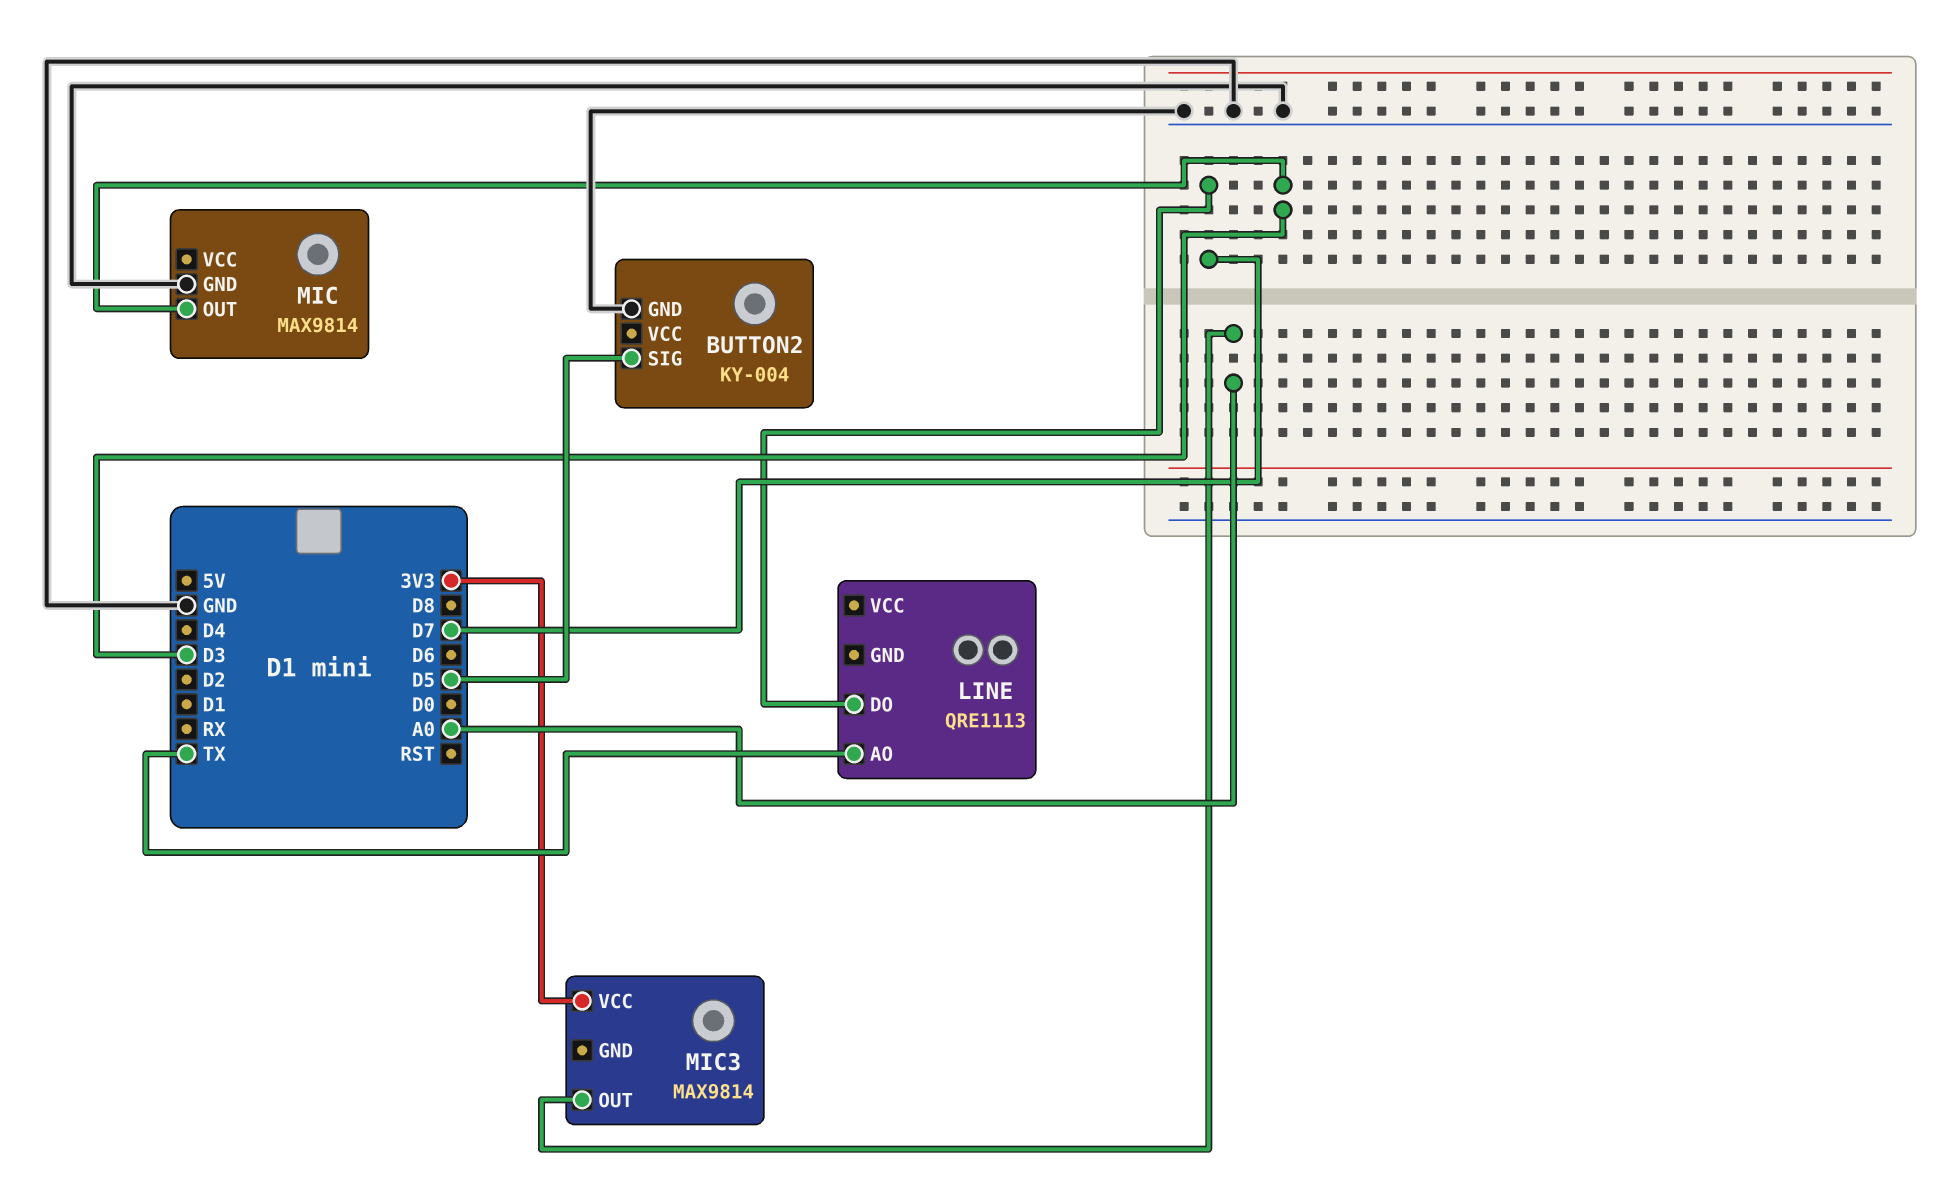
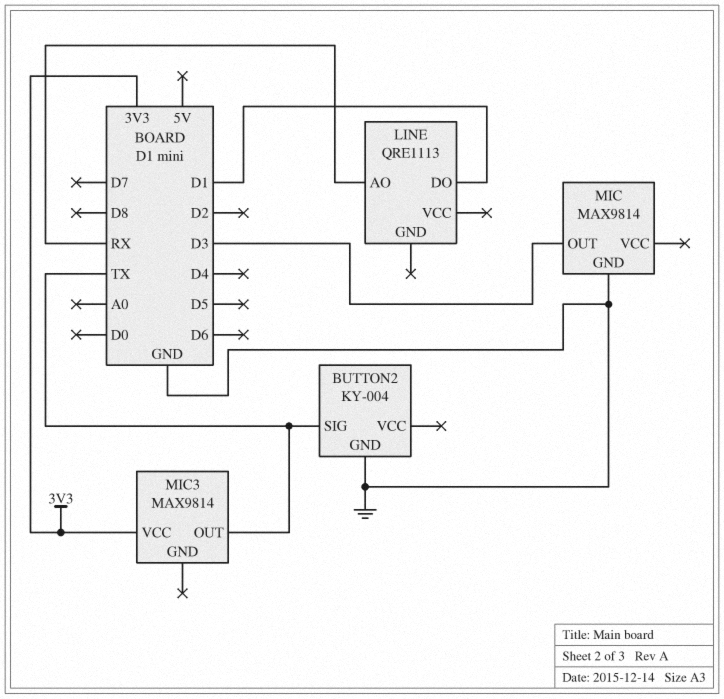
BUTTON2 pin SIG: D5 -> TX
LINE pin AO: TX -> RX
LINE pin DO: D7 -> D1
MIC3 pin OUT: A0 -> TX

